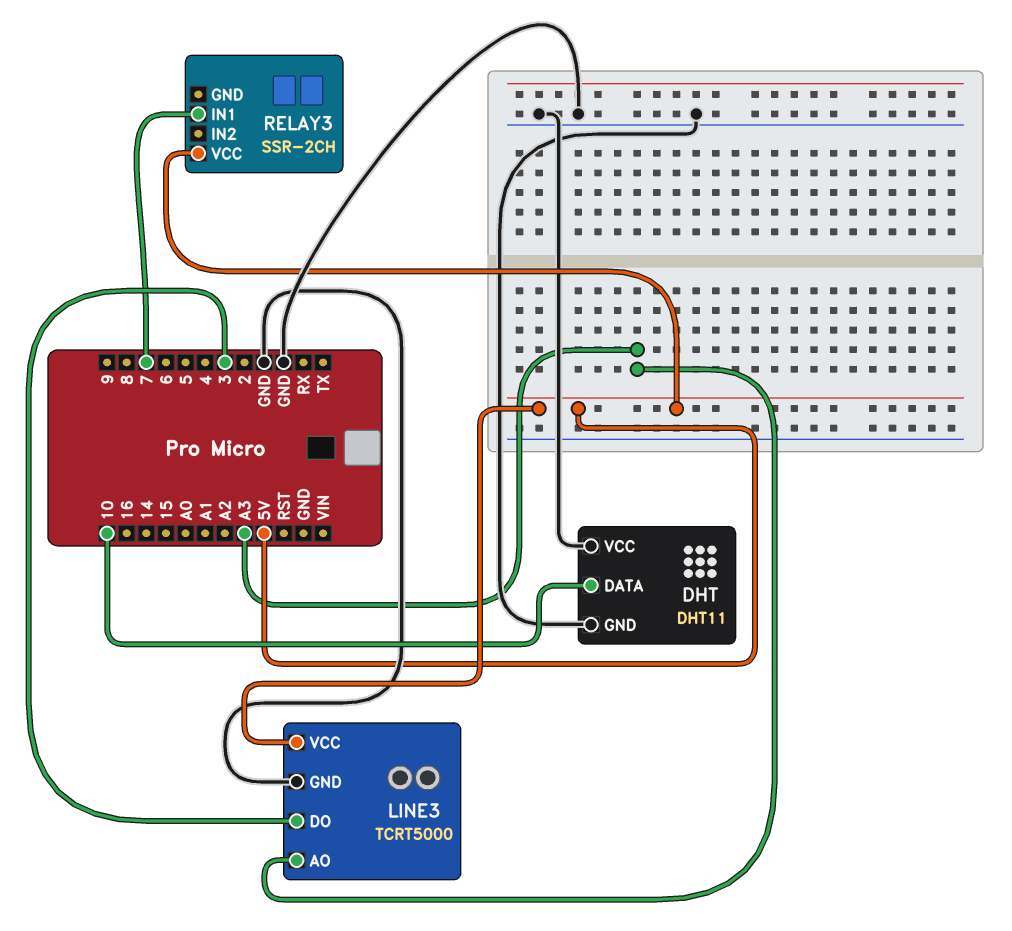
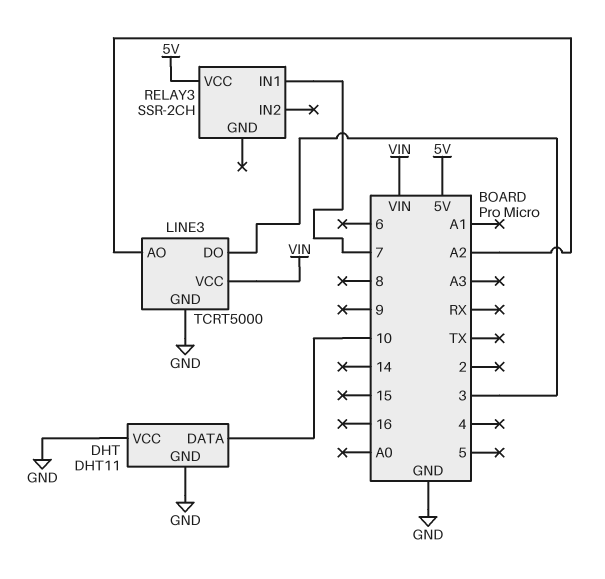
LINE3 pin AO: A3 -> A2
LINE3 pin VCC: 5V -> VIN

